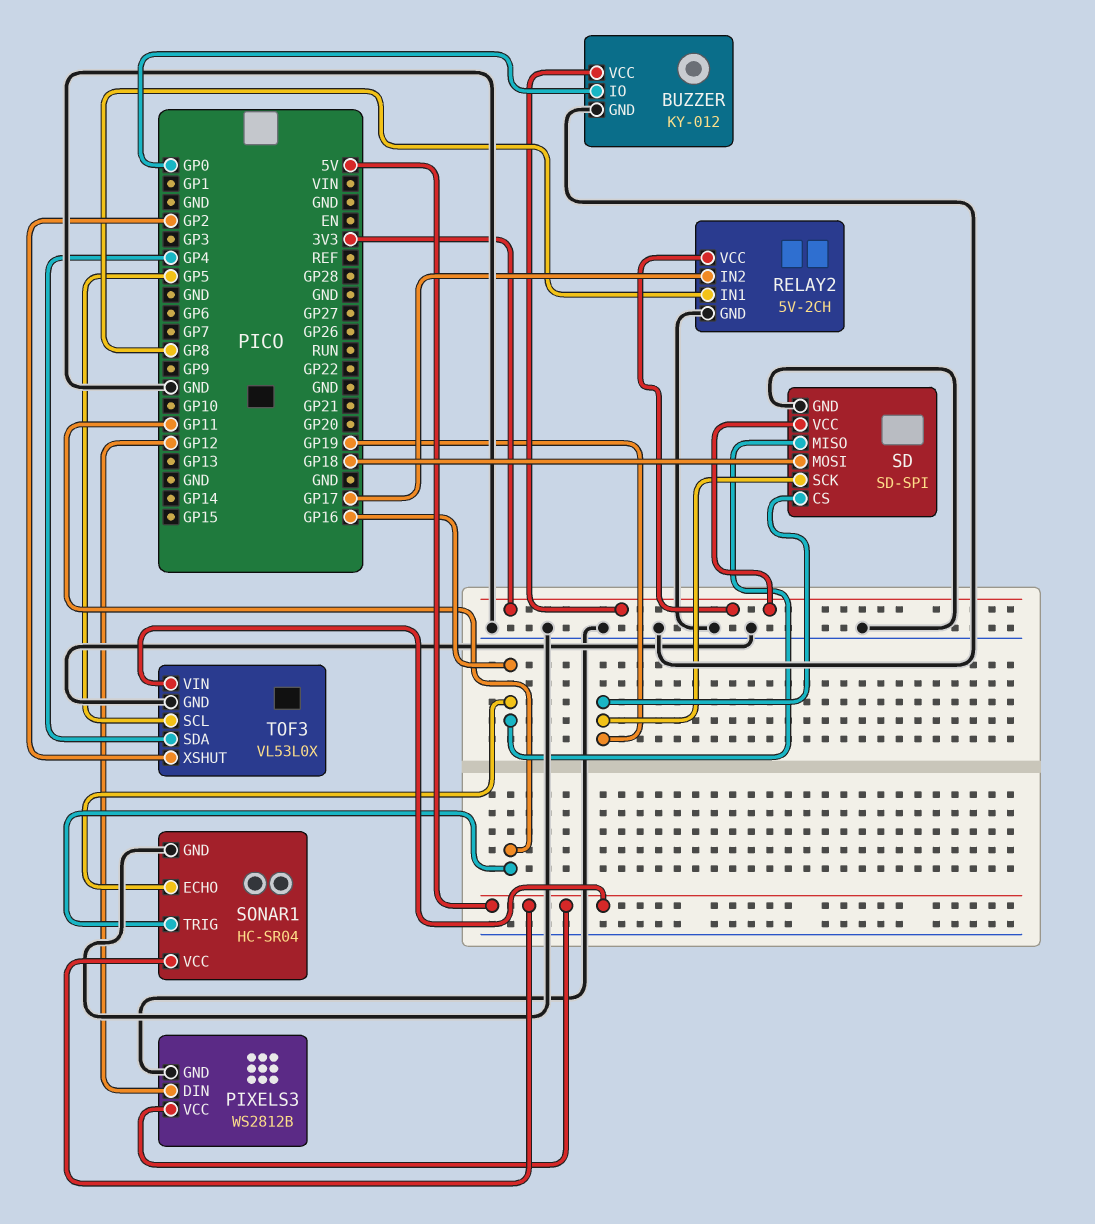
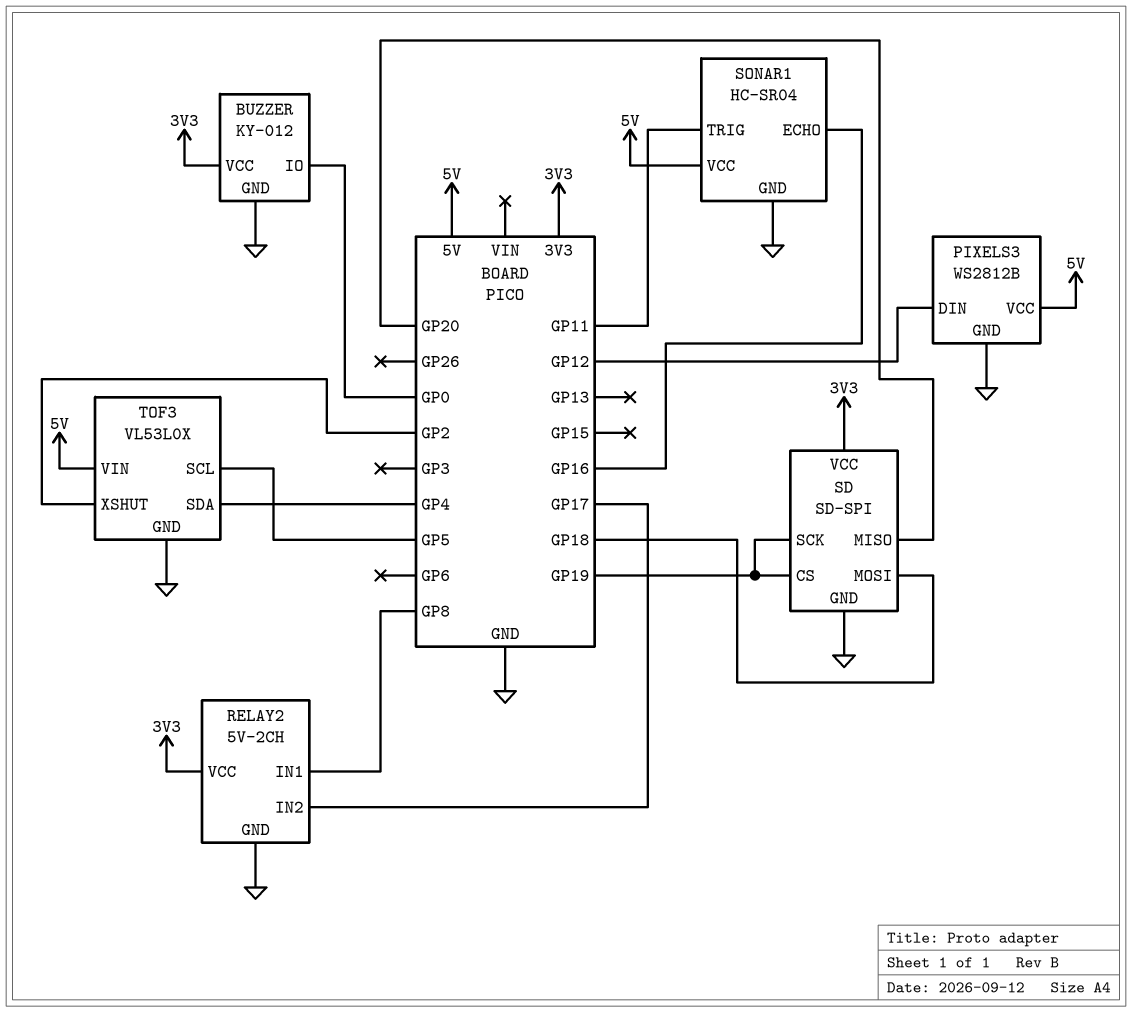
SD pin MISO: GP16 -> GP20

